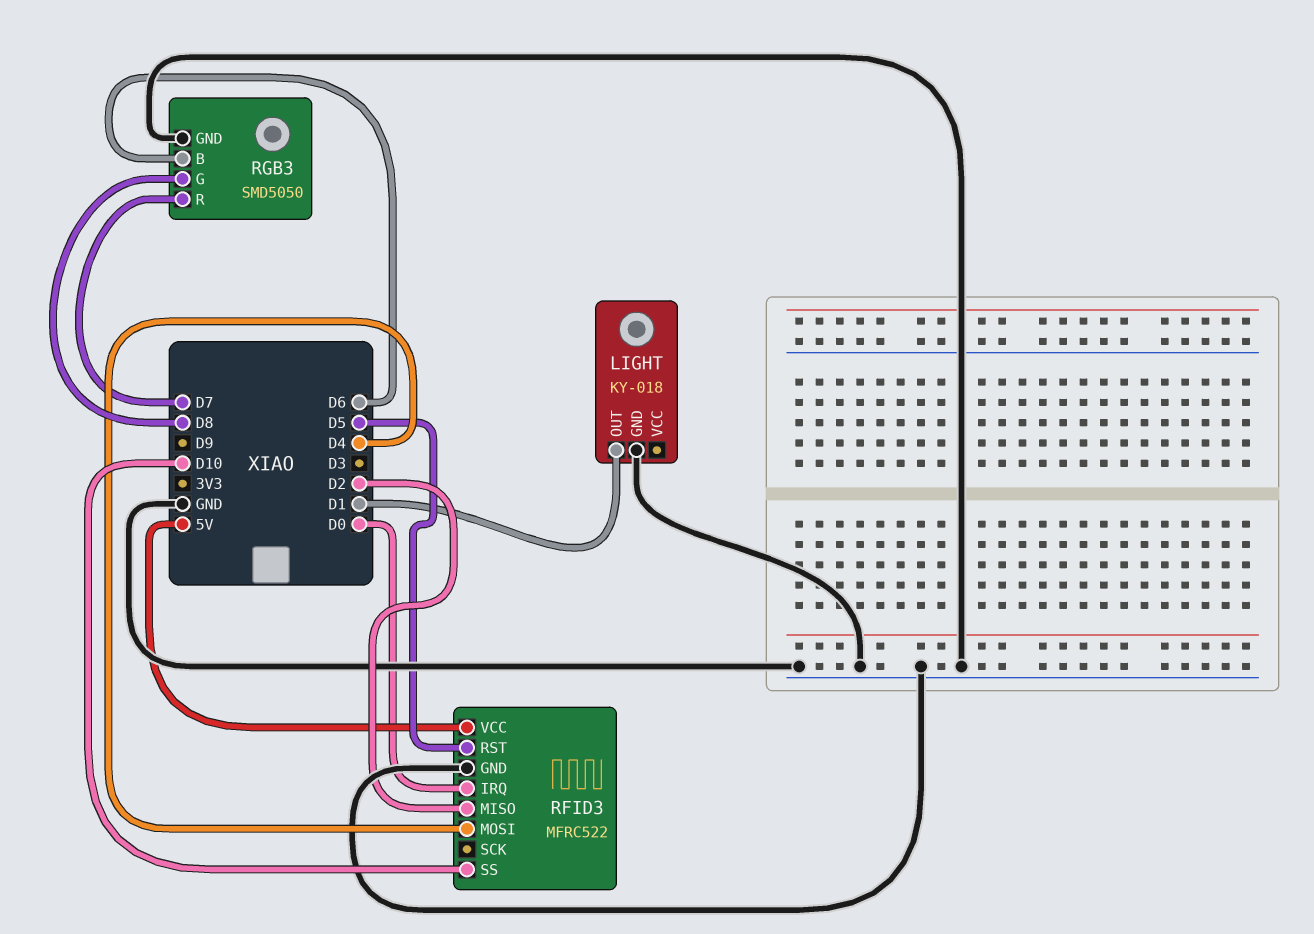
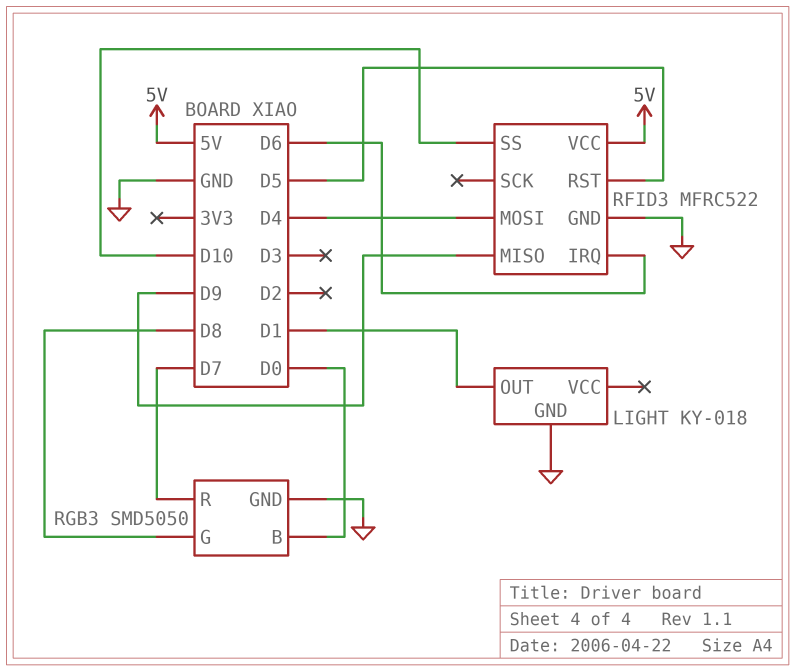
RFID3 pin IRQ: D0 -> D6
RFID3 pin MISO: D2 -> D9
RGB3 pin B: D6 -> D0

